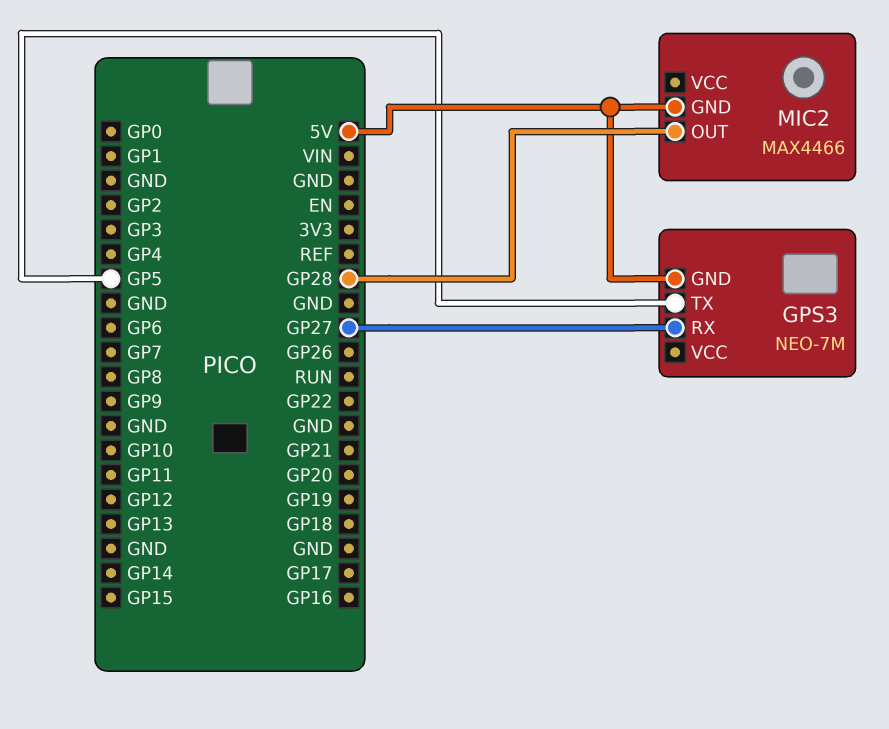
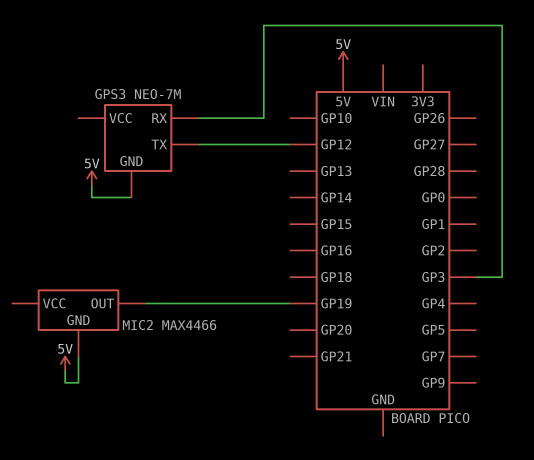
GPS3 pin RX: GP27 -> GP3
GPS3 pin TX: GP5 -> GP12
MIC2 pin OUT: GP28 -> GP19

